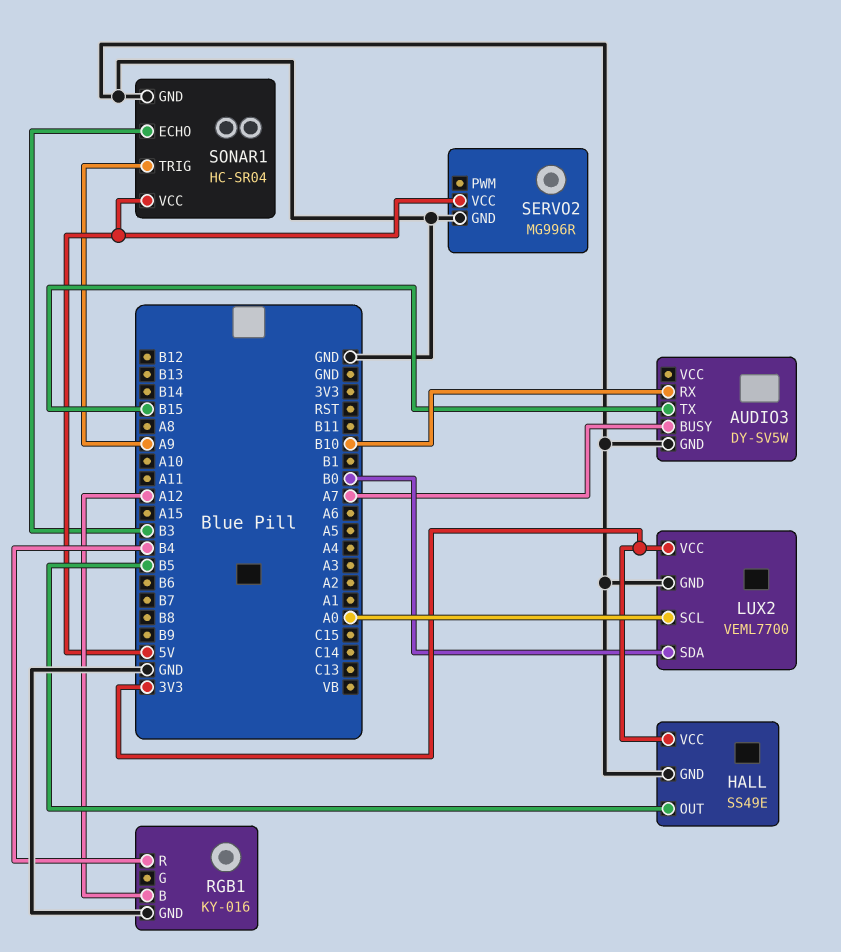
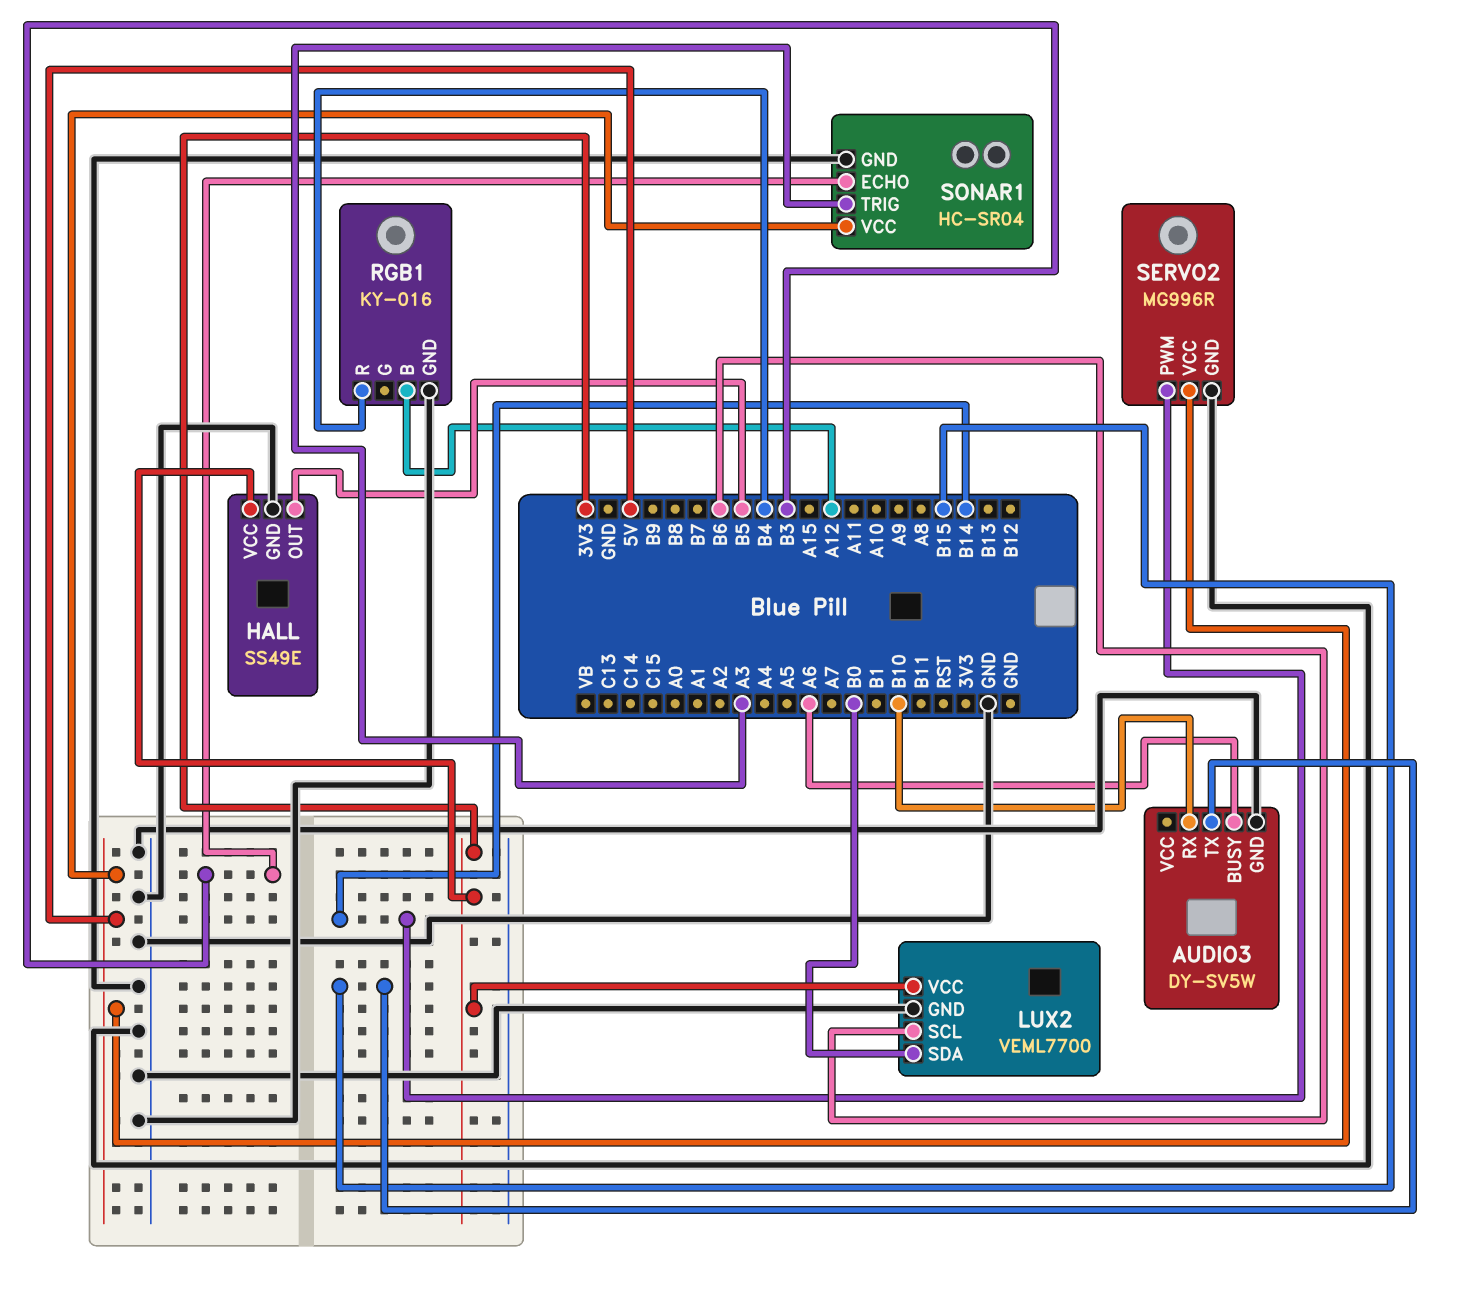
AUDIO3 pin BUSY: A7 -> A6
LUX2 pin SCL: A0 -> B6
SERVO2 pin PWM: none -> B14
SONAR1 pin TRIG: A9 -> A3

